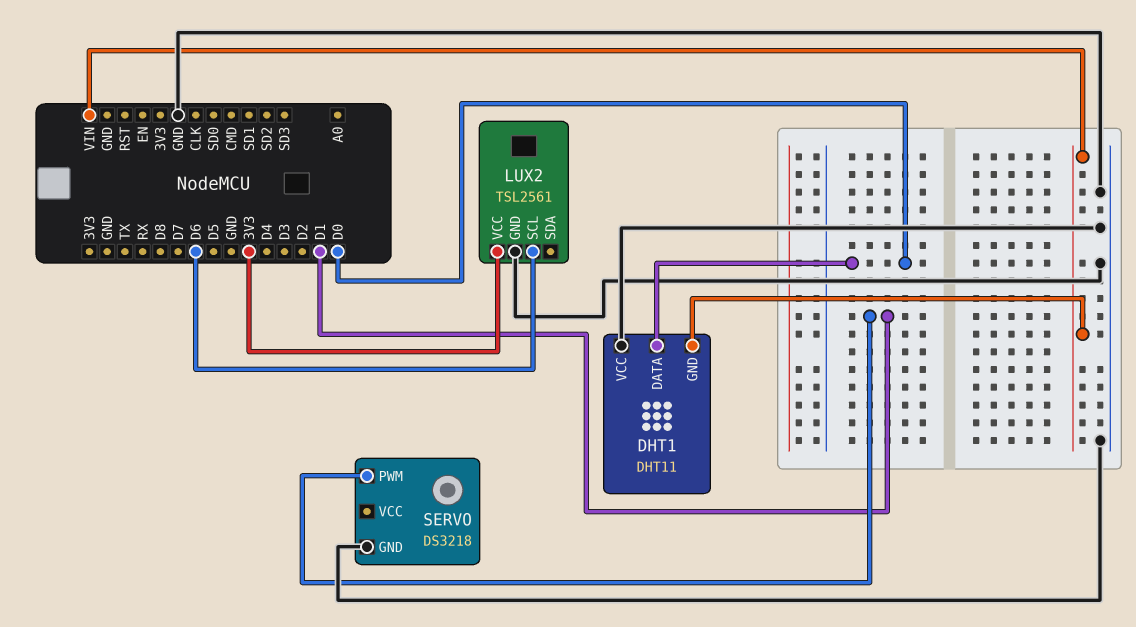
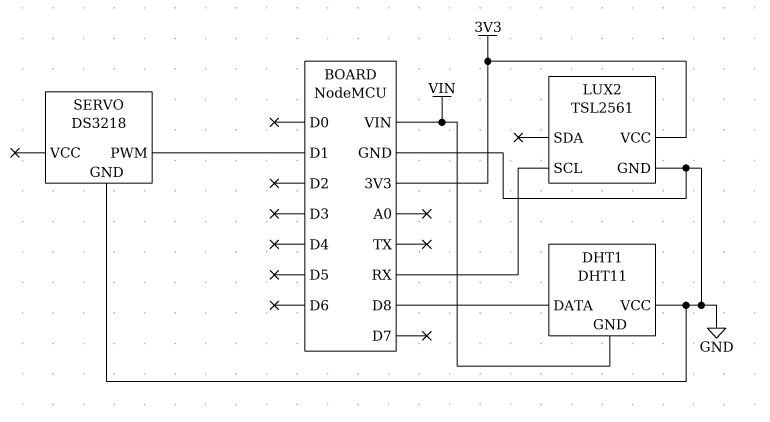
DHT1 pin DATA: D0 -> D8
LUX2 pin SCL: D6 -> RX

